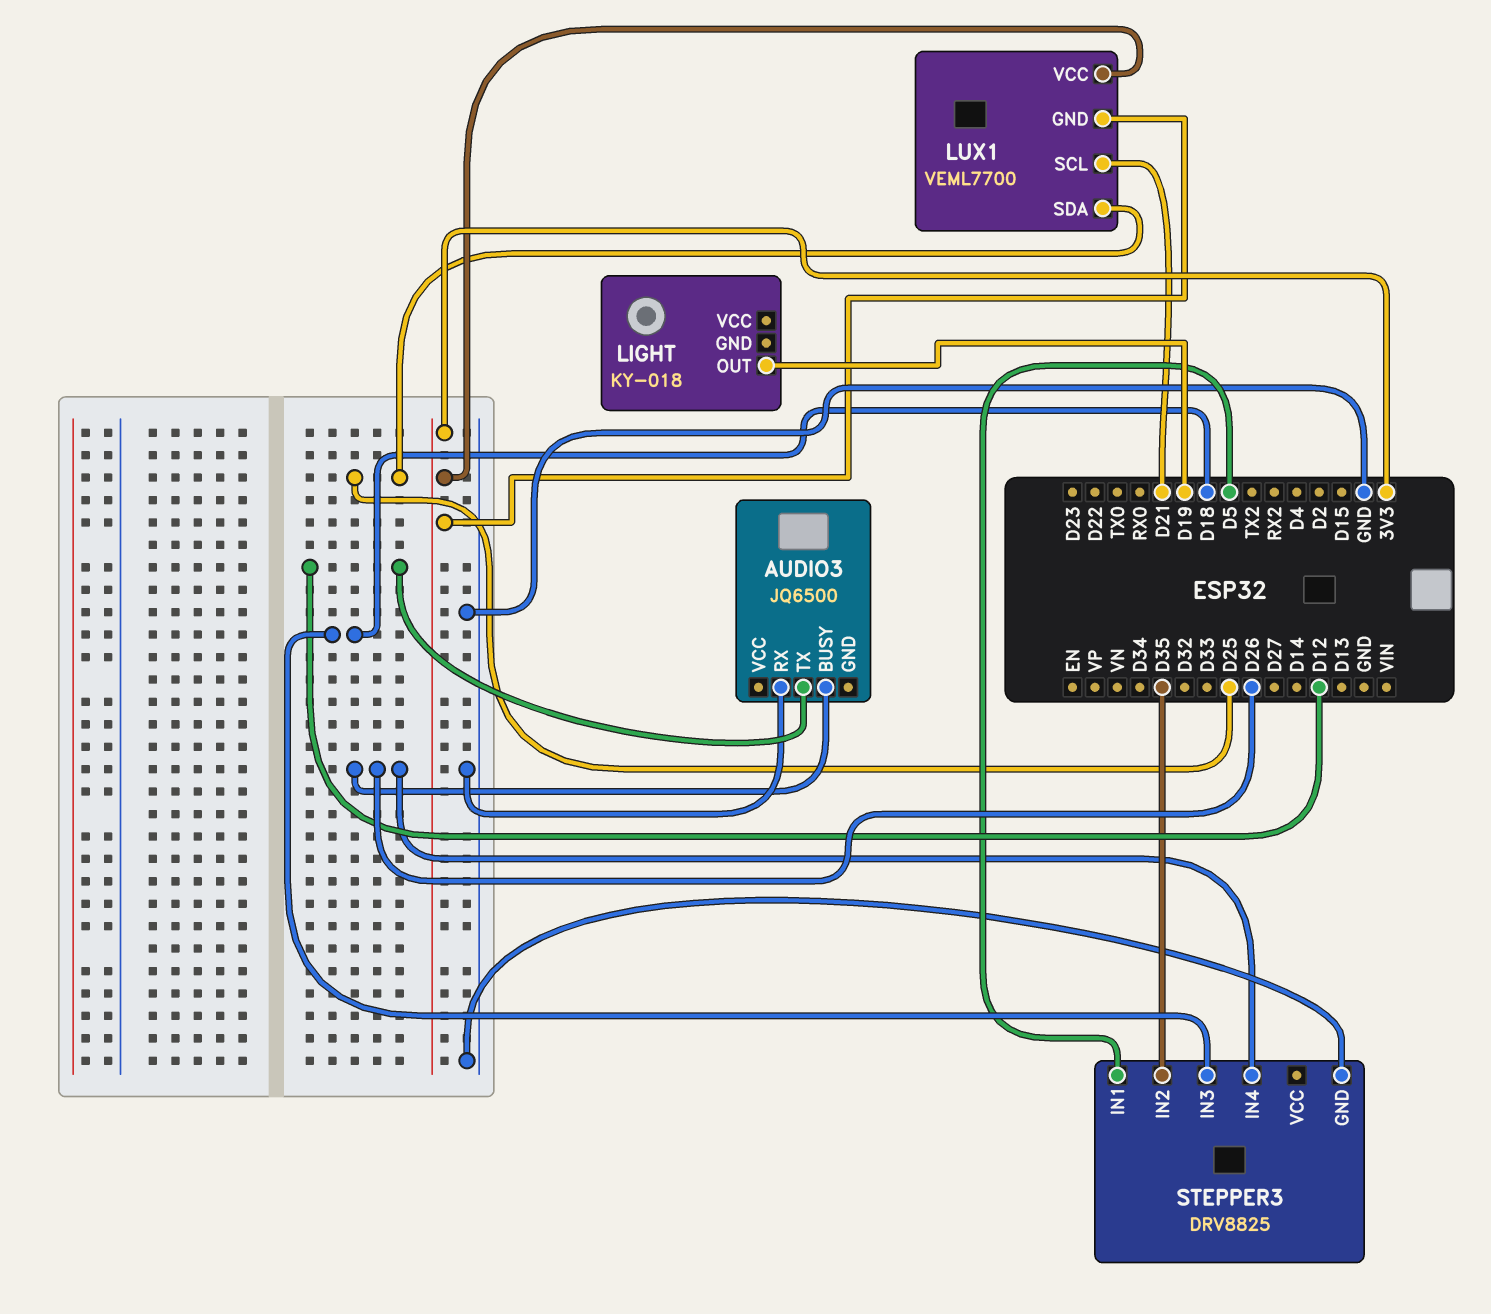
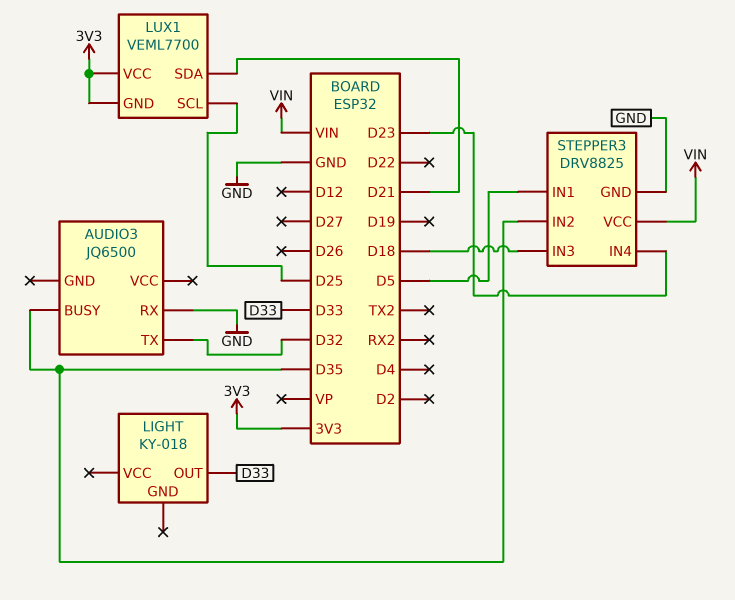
AUDIO3 pin BUSY: D26 -> D35
AUDIO3 pin TX: D12 -> D32
LIGHT pin OUT: D19 -> D33
LUX1 pin SCL: D21 -> D25
LUX1 pin SDA: D25 -> D21
STEPPER3 pin IN4: D26 -> D23
STEPPER3 pin VCC: none -> VIN

